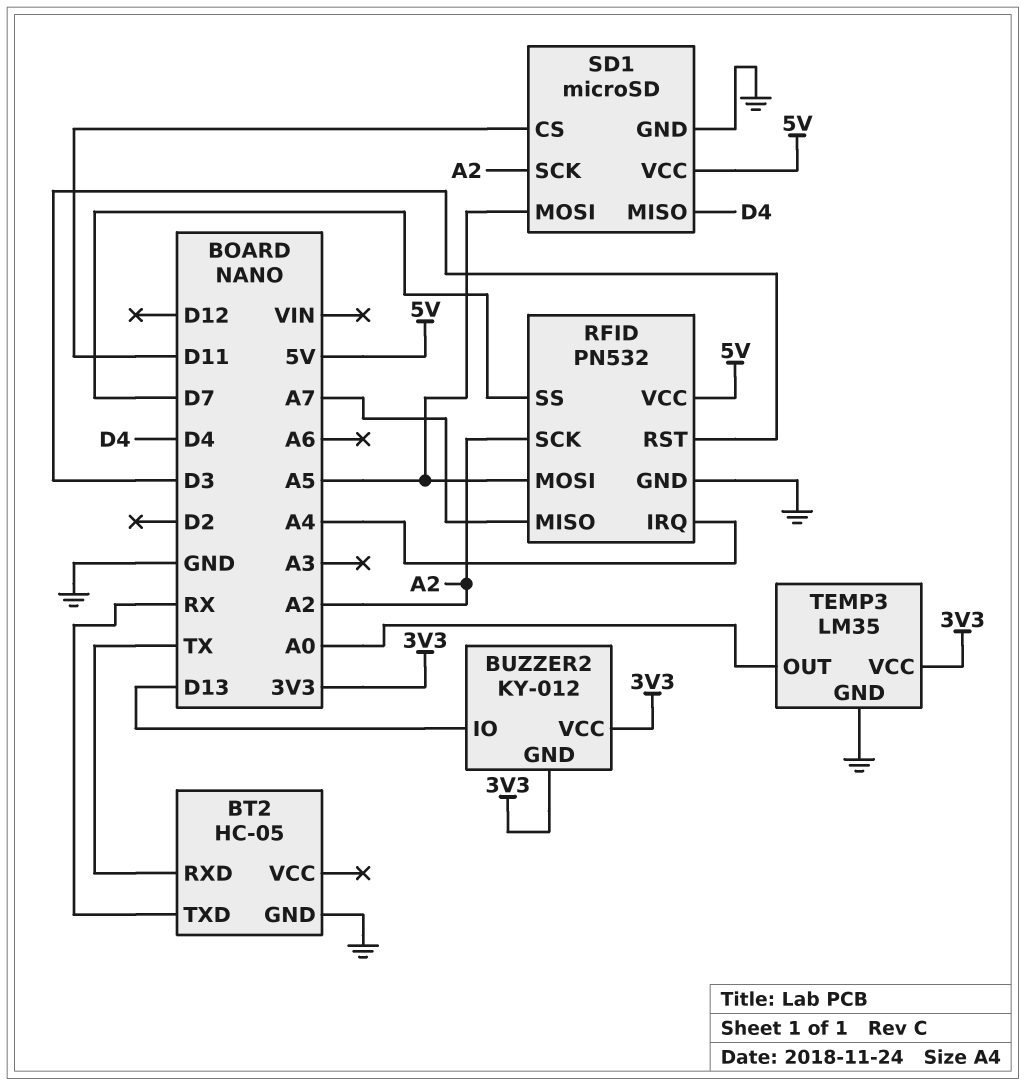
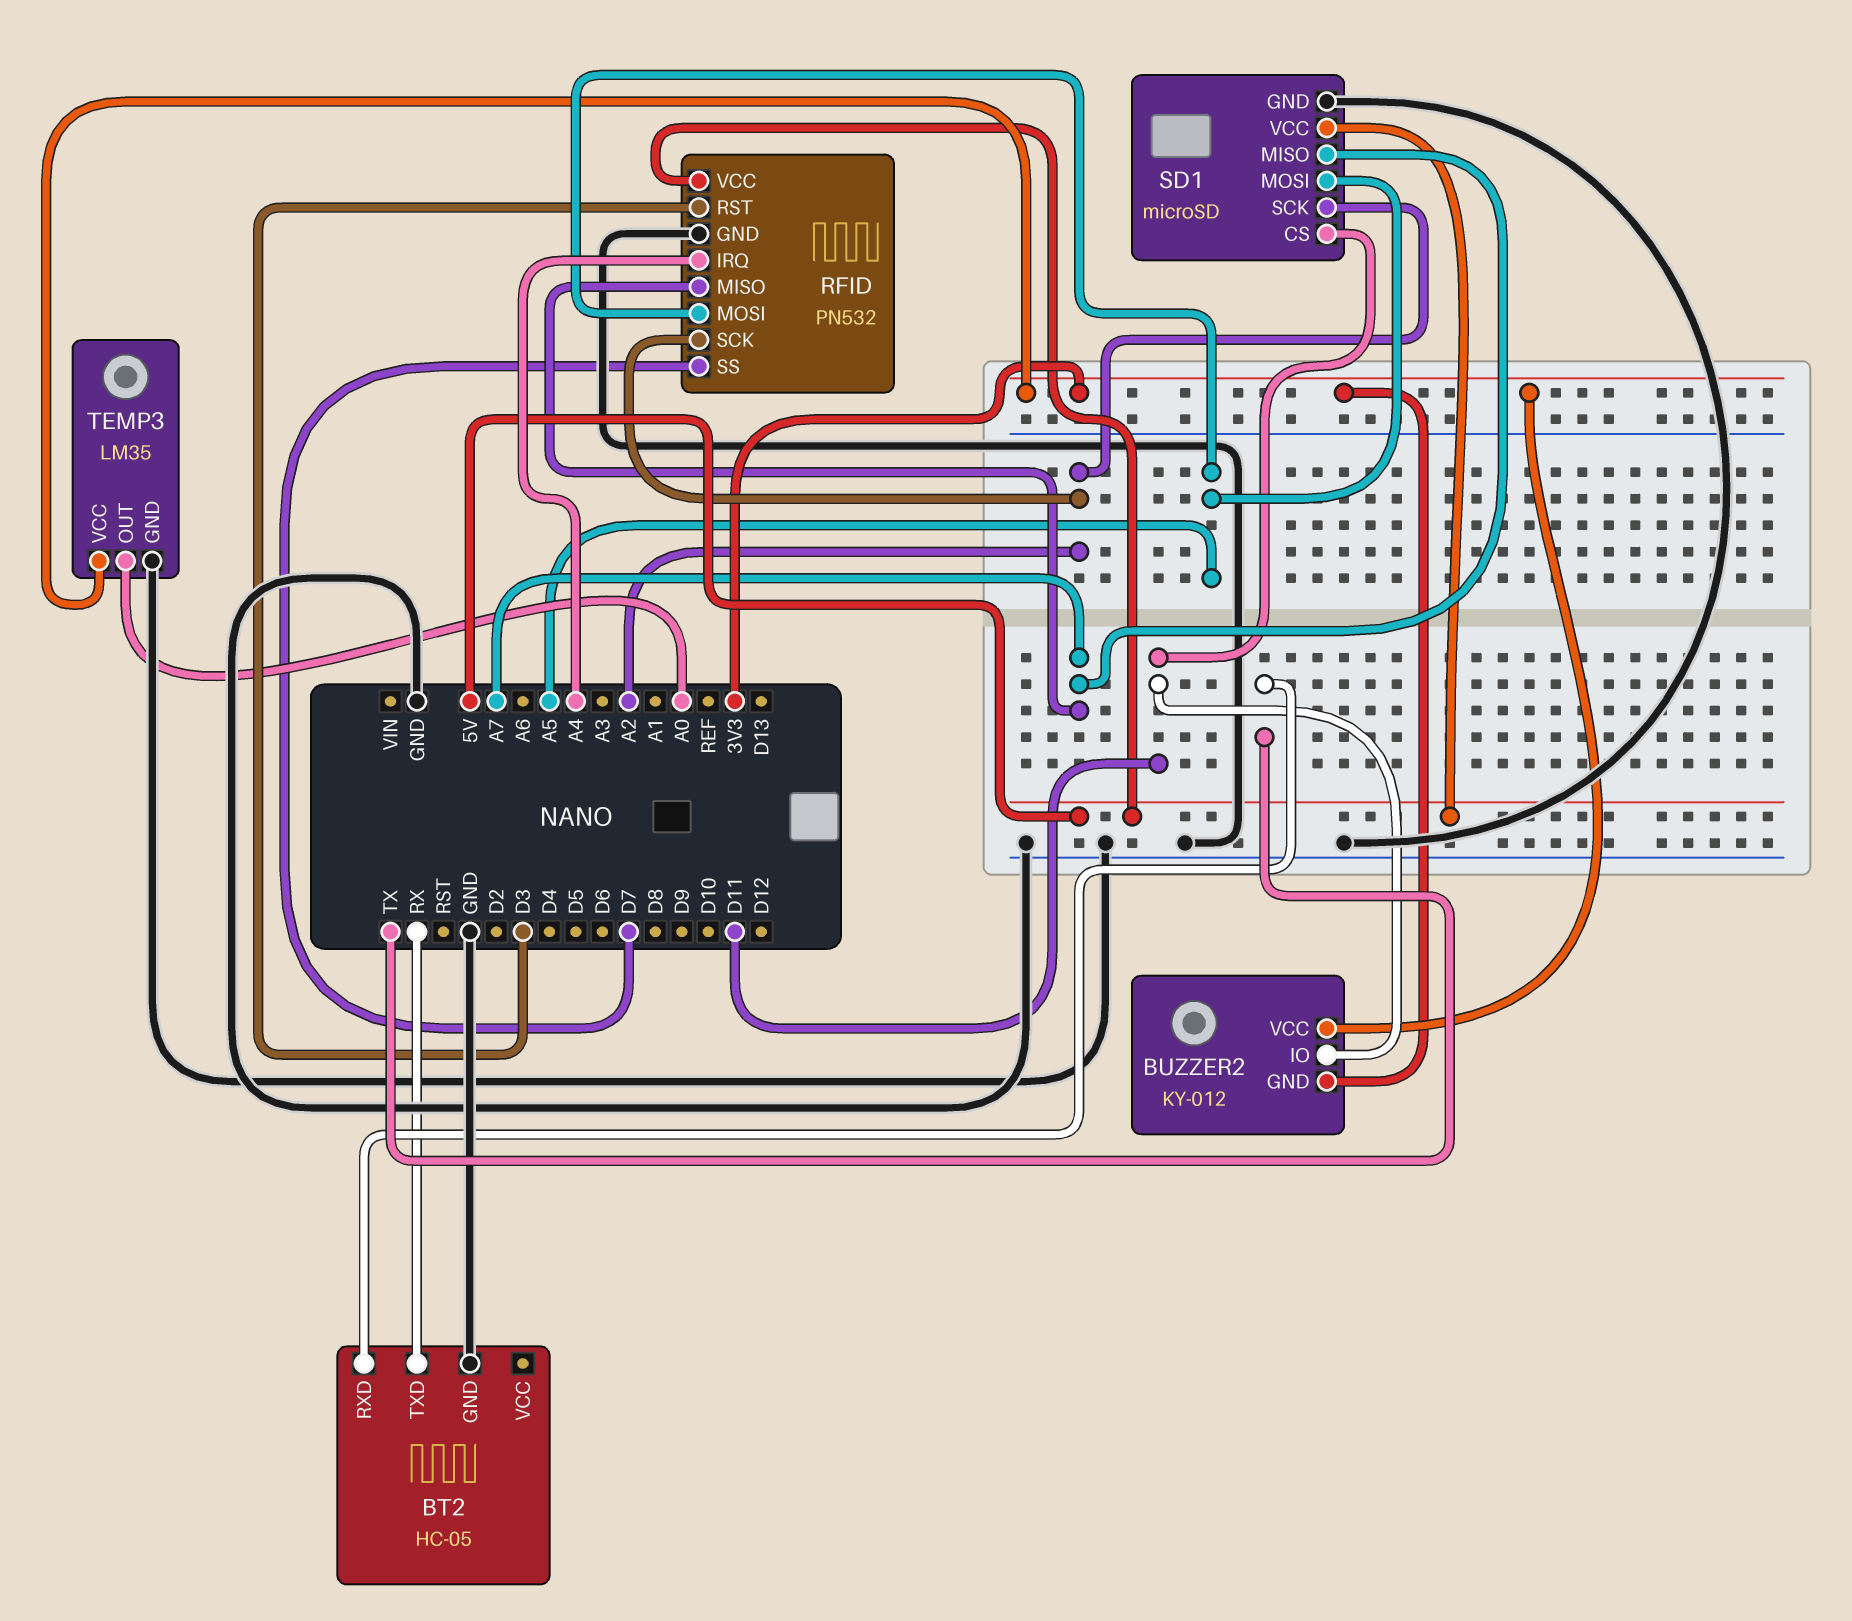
BUZZER2 pin IO: D13 -> D11
SD1 pin MISO: D4 -> A7

